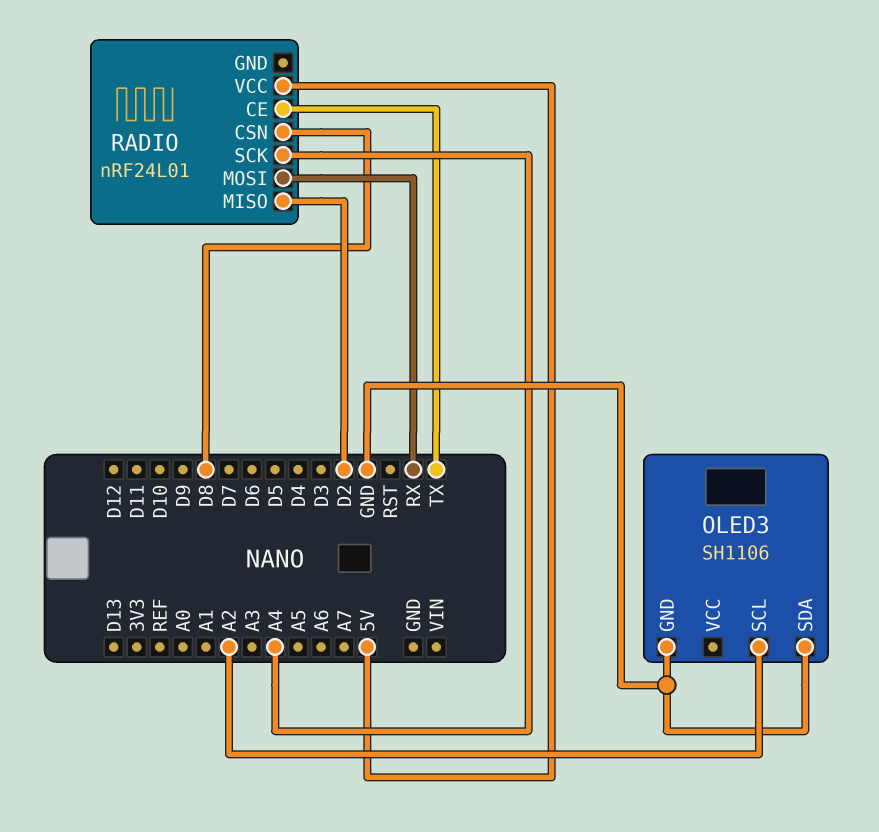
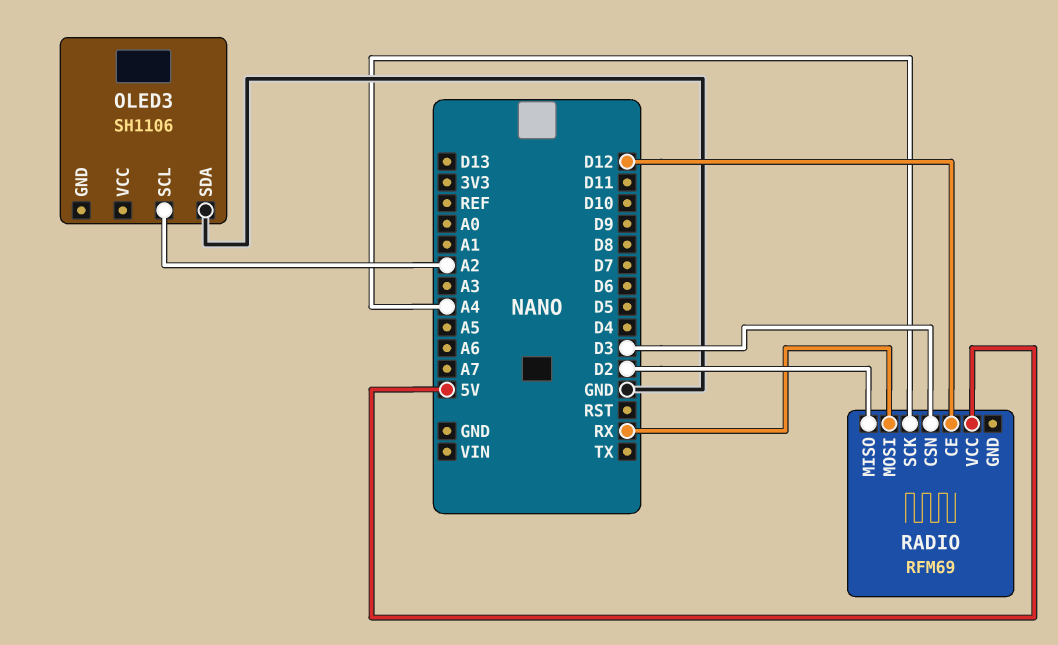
OLED3 pin GND: GND -> none
RADIO: nRF24L01 -> RFM69
RADIO pin CE: TX -> D12
RADIO pin CSN: D8 -> D3

